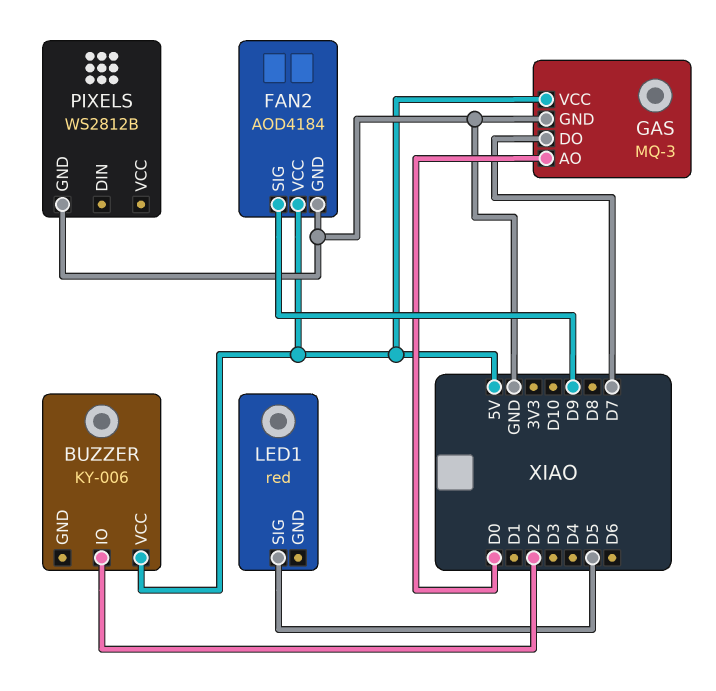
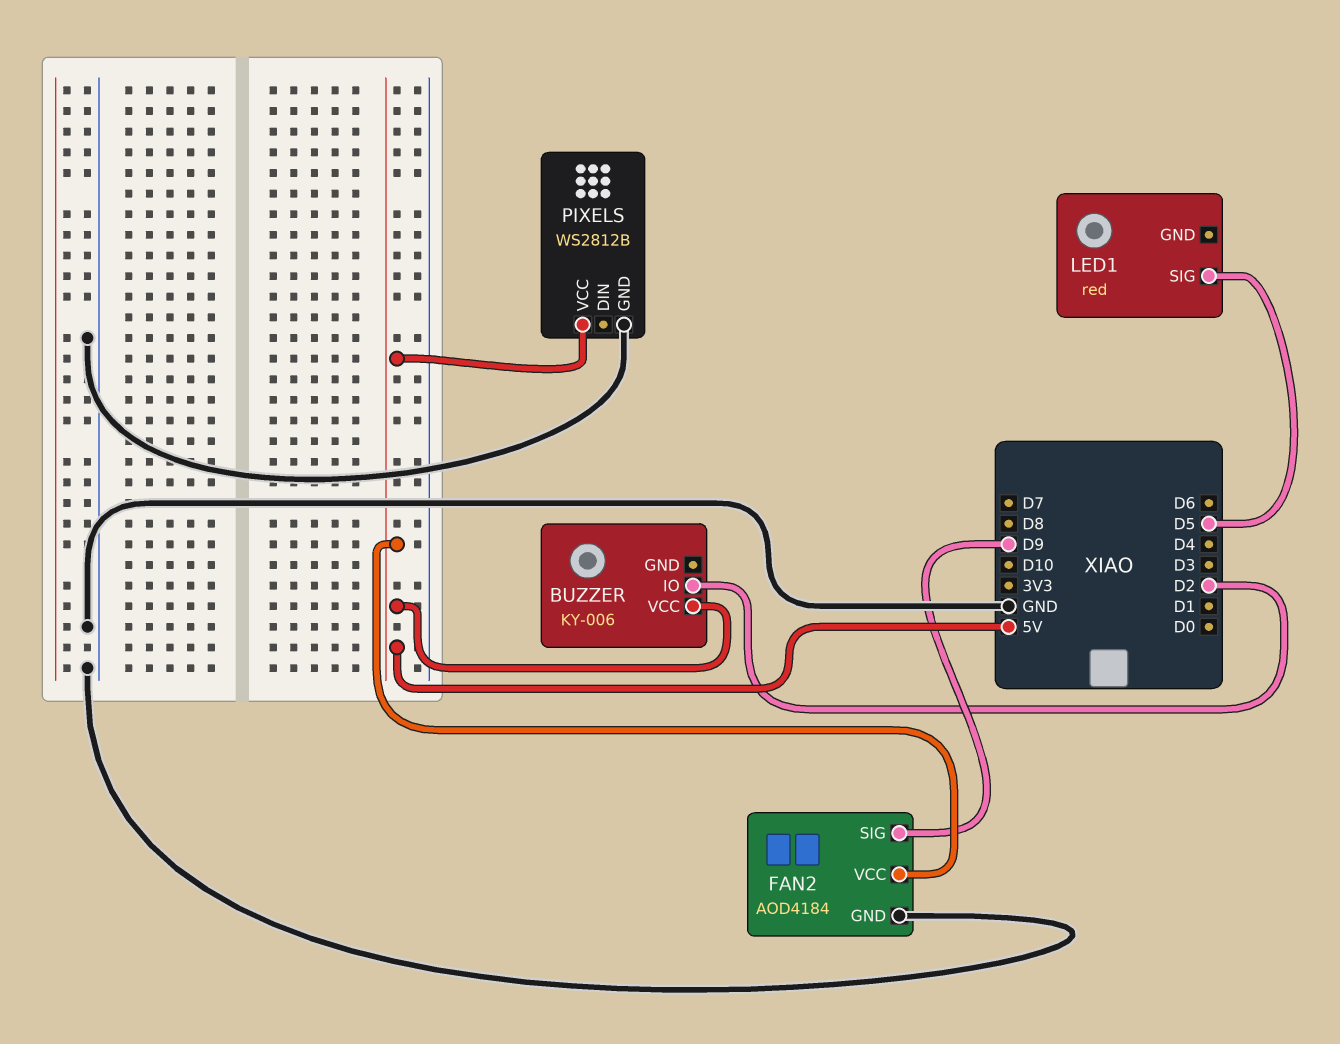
GAS: MQ-3 -> none
GAS pin AO: D0 -> none
GAS pin DO: D7 -> none
GAS pin GND: GND -> none
GAS pin VCC: 5V -> none
PIXELS pin VCC: none -> 5V

